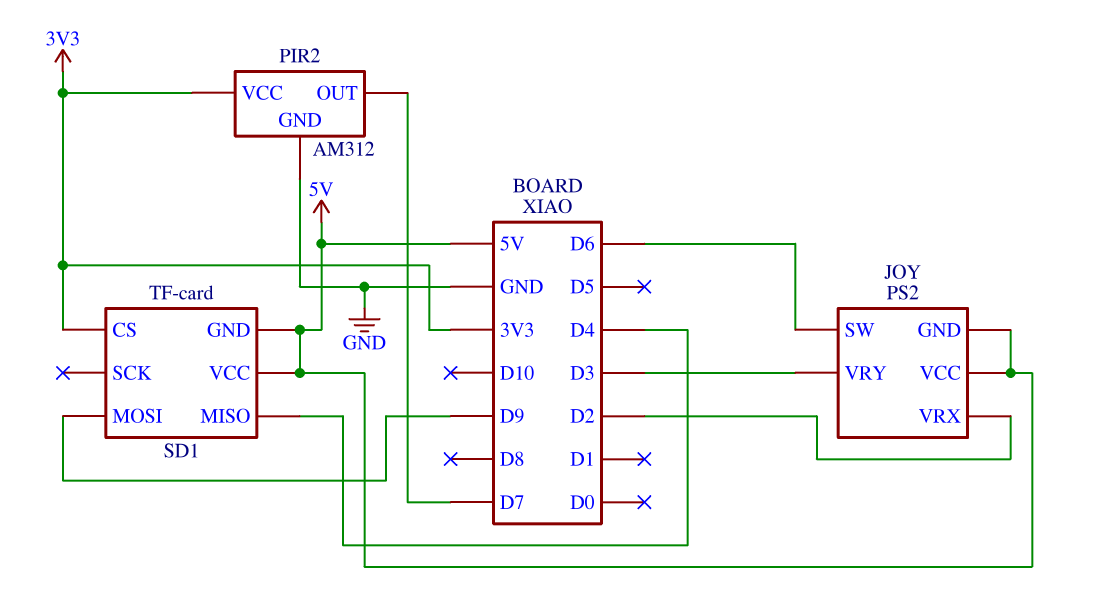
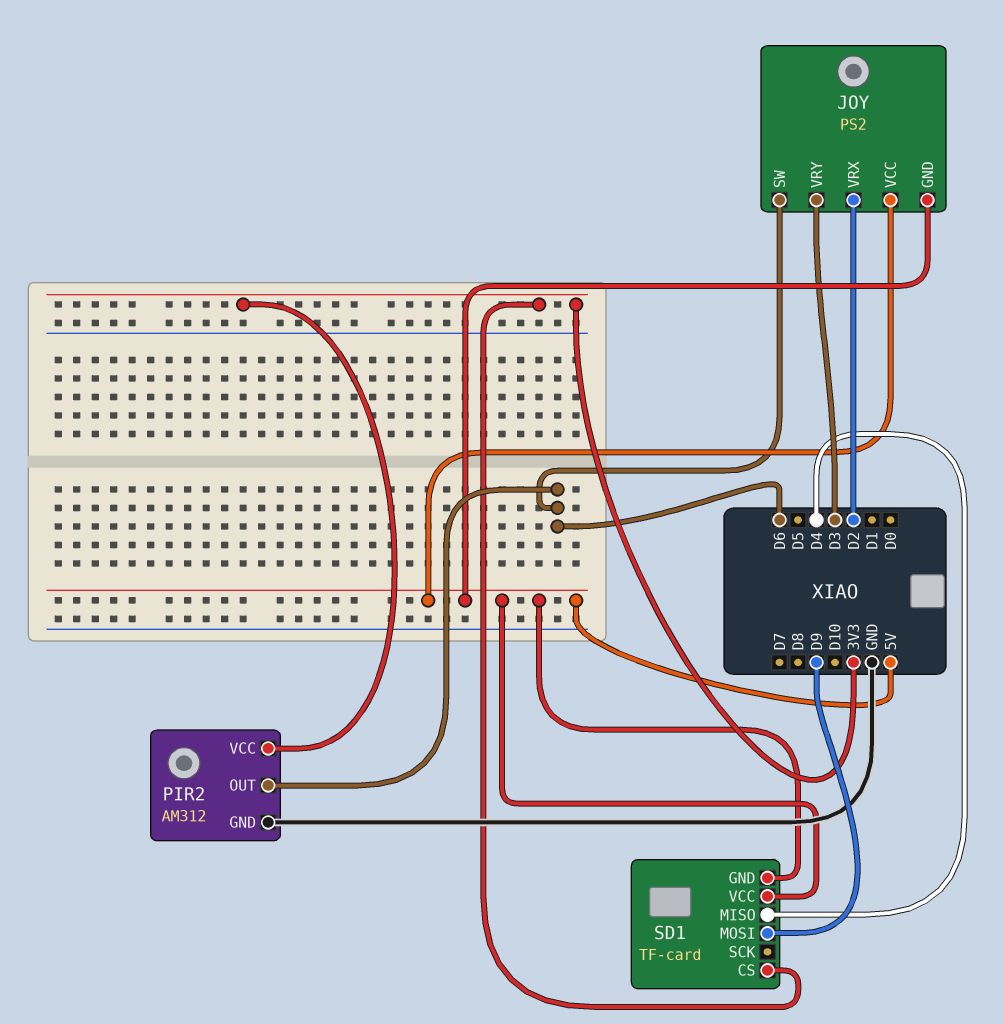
PIR2 pin OUT: D7 -> D6

